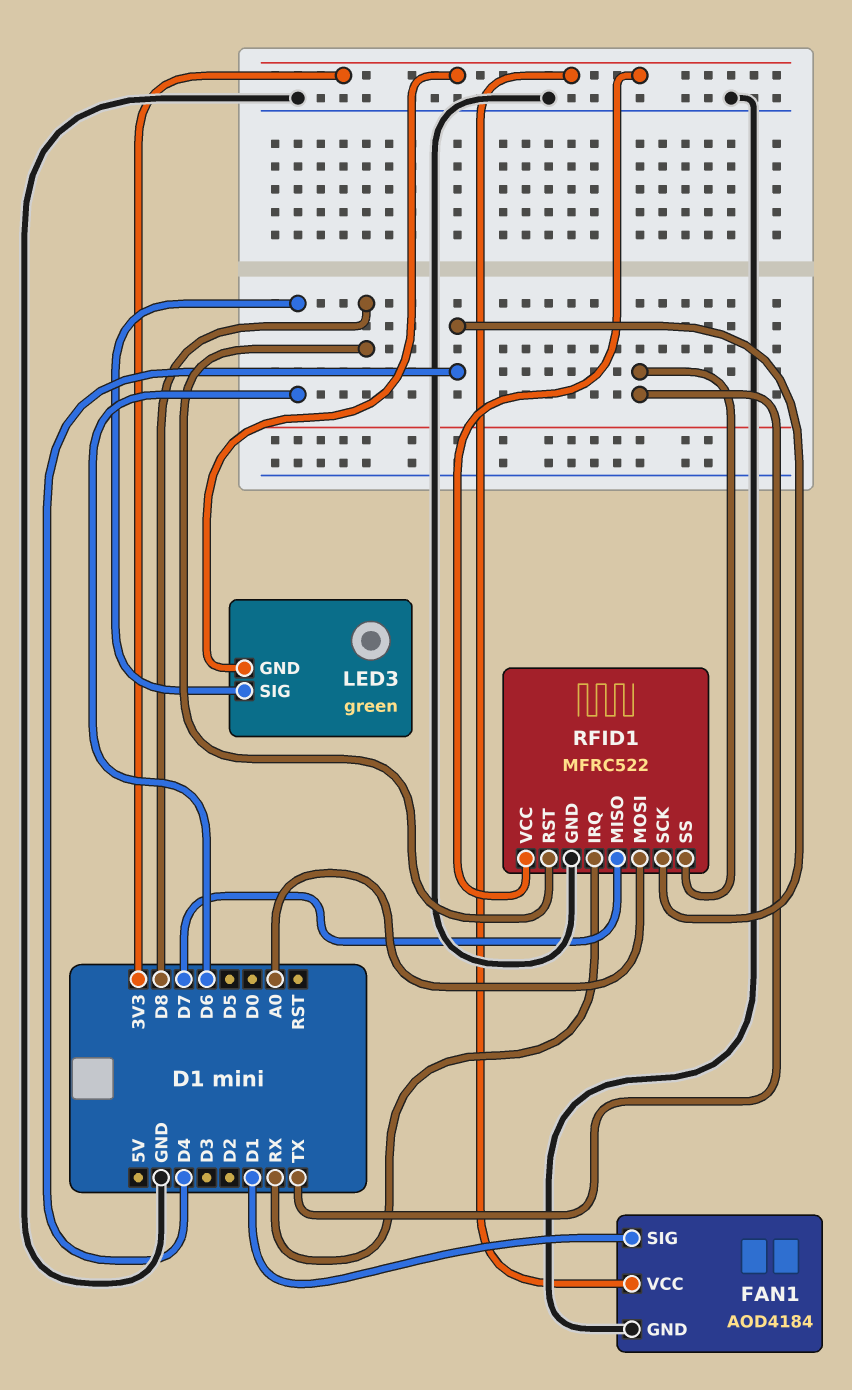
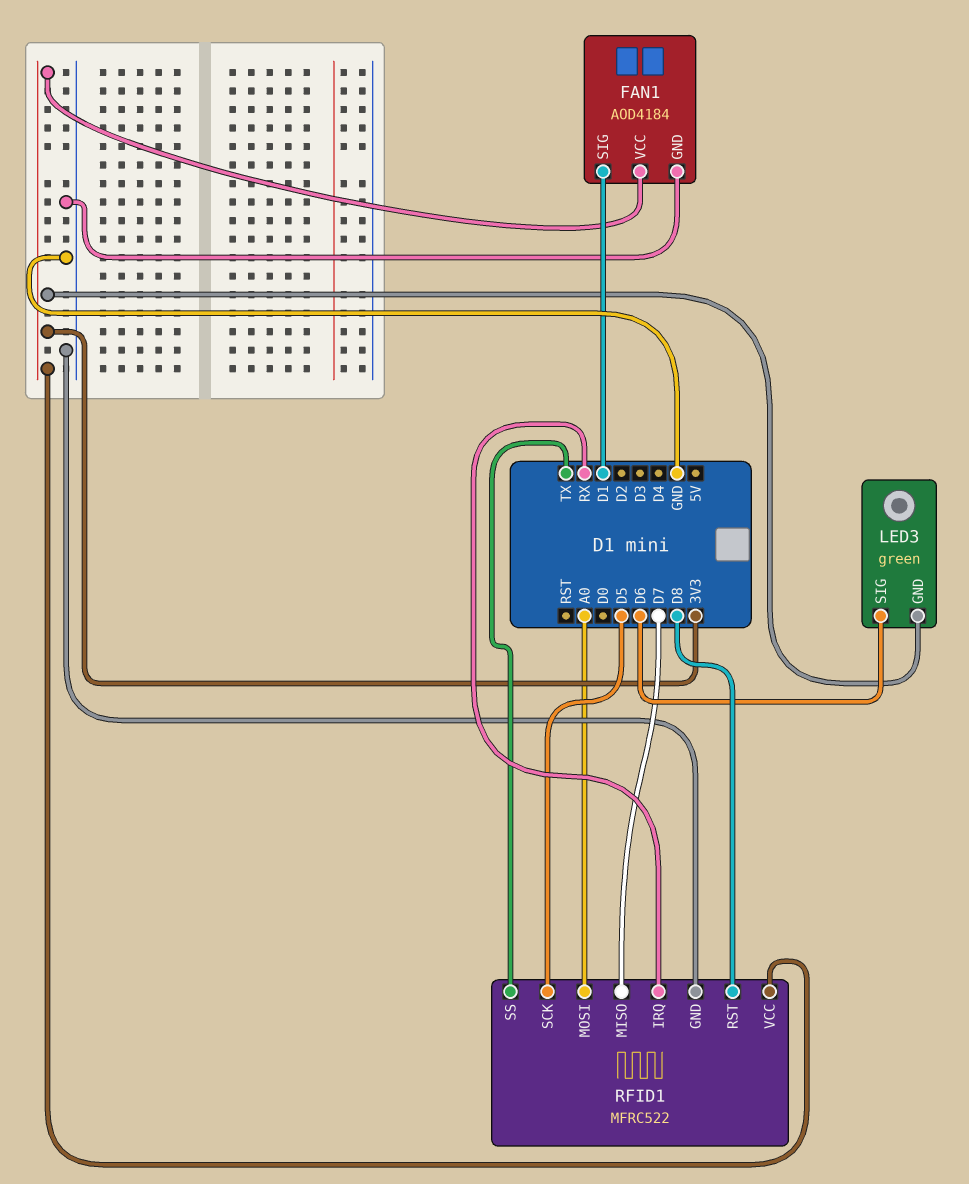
RFID1 pin SCK: D4 -> D5

